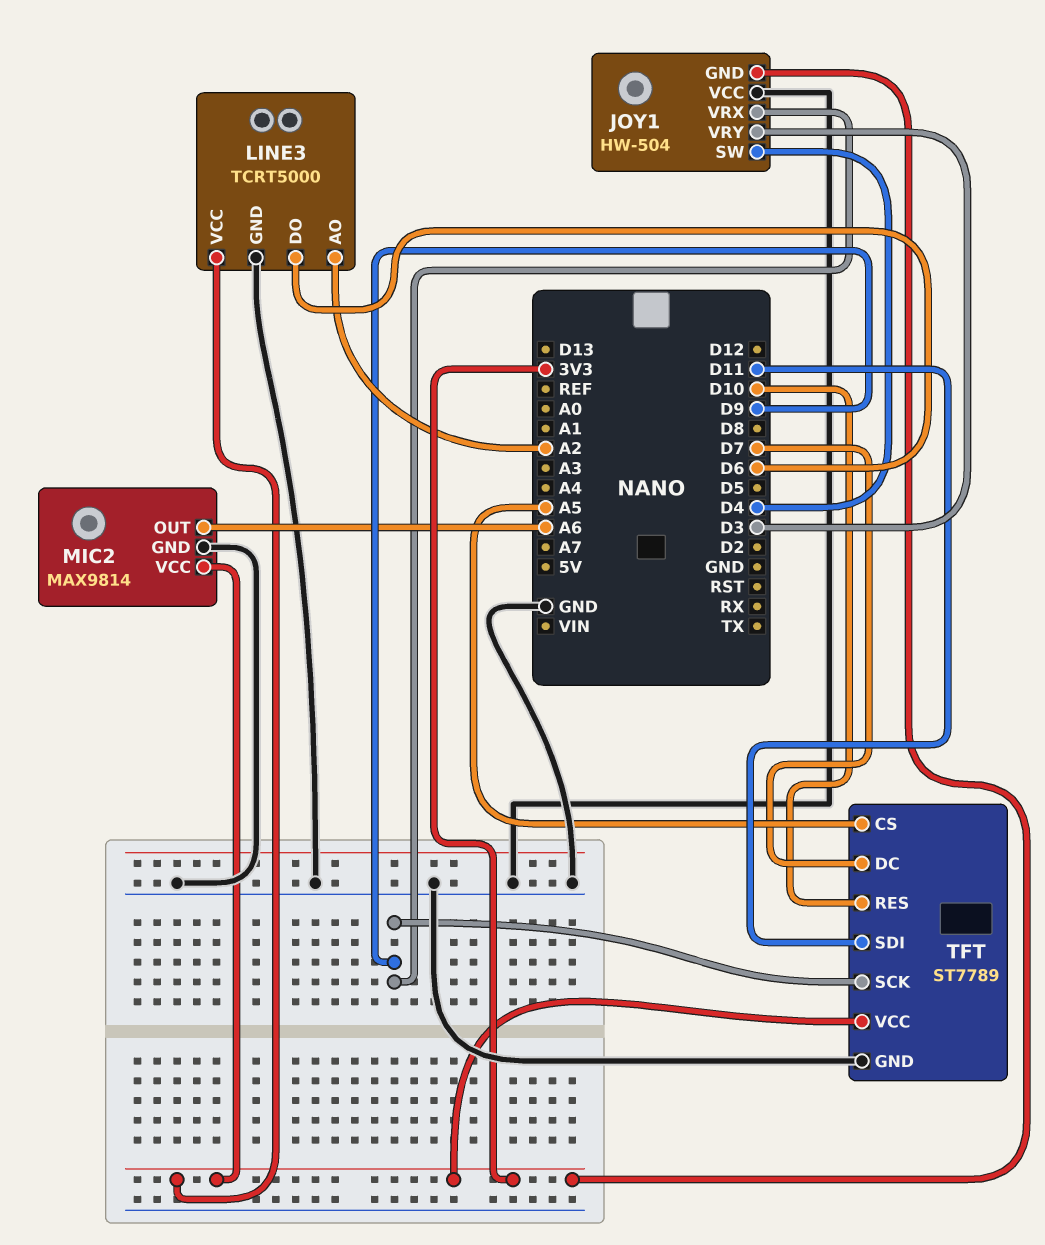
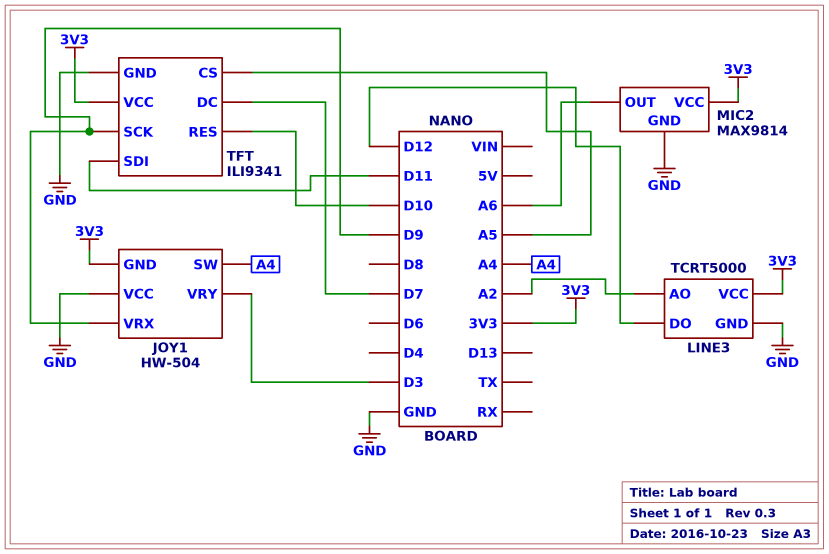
JOY1 pin SW: D4 -> A4
LINE3 pin DO: D6 -> D12
TFT: ST7789 -> ILI9341

